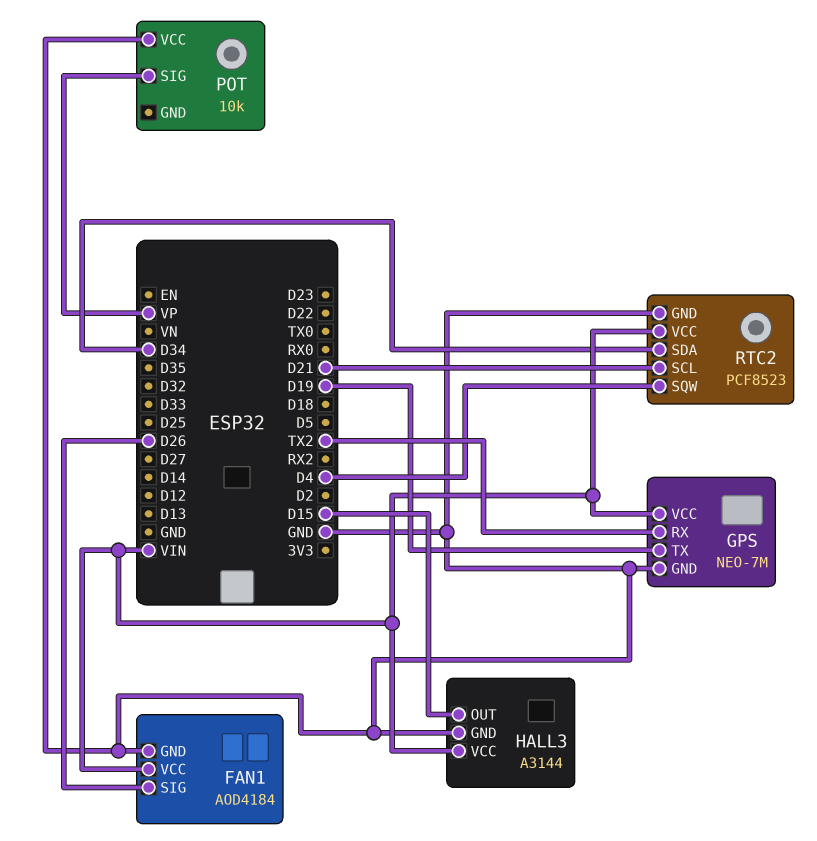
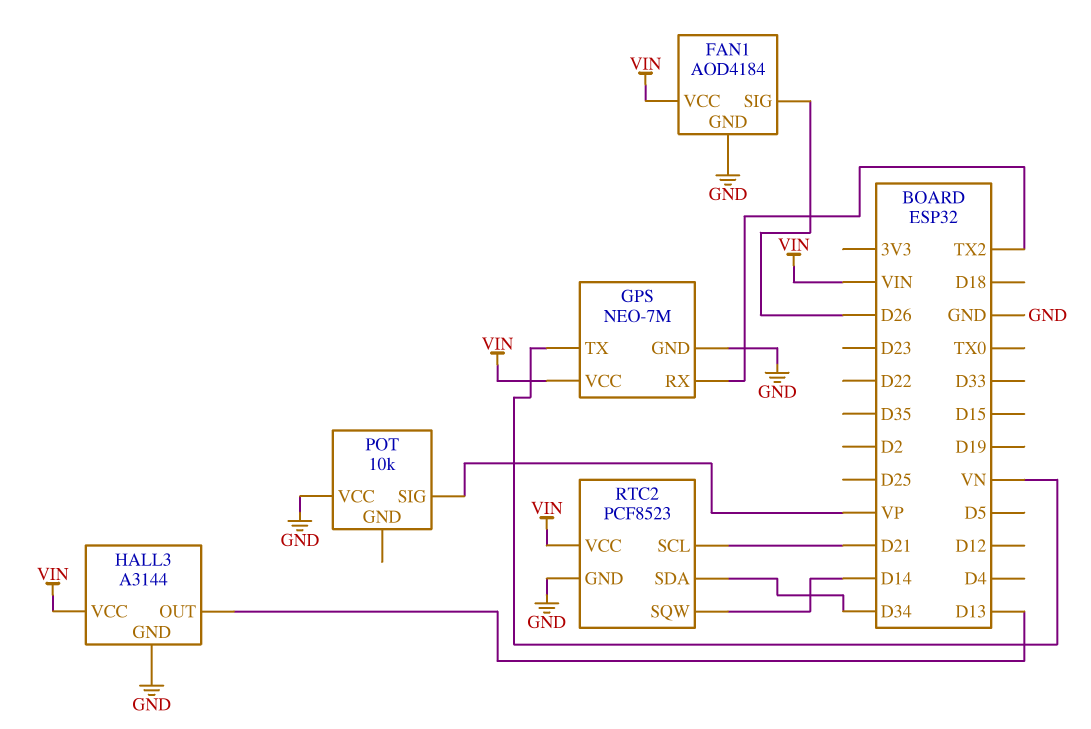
GPS pin TX: D19 -> VN
HALL3 pin OUT: D15 -> D13
RTC2 pin SQW: D4 -> D14

